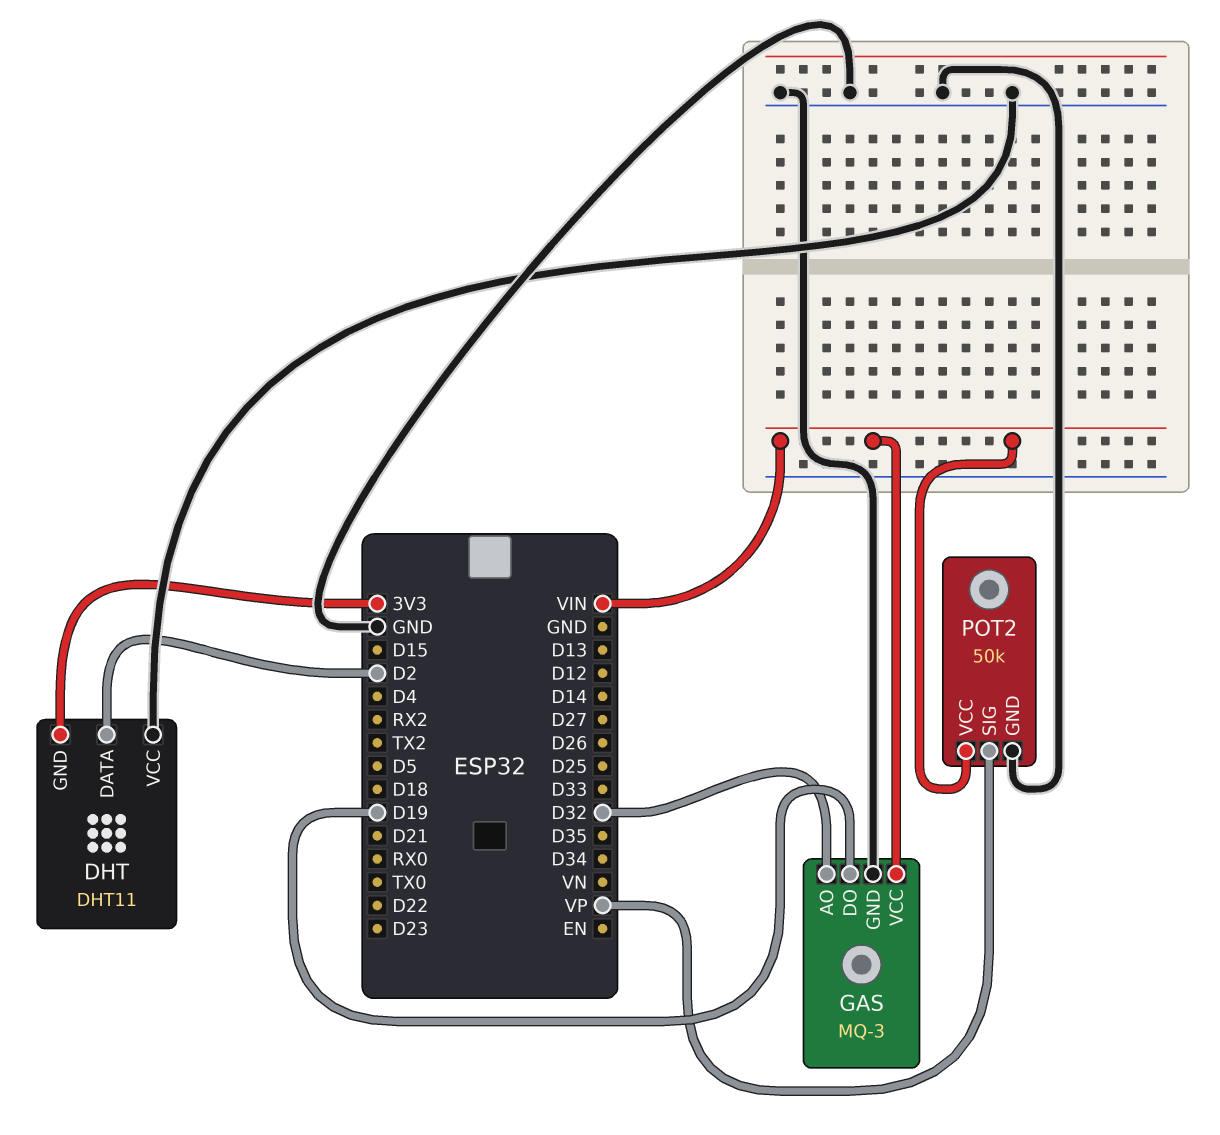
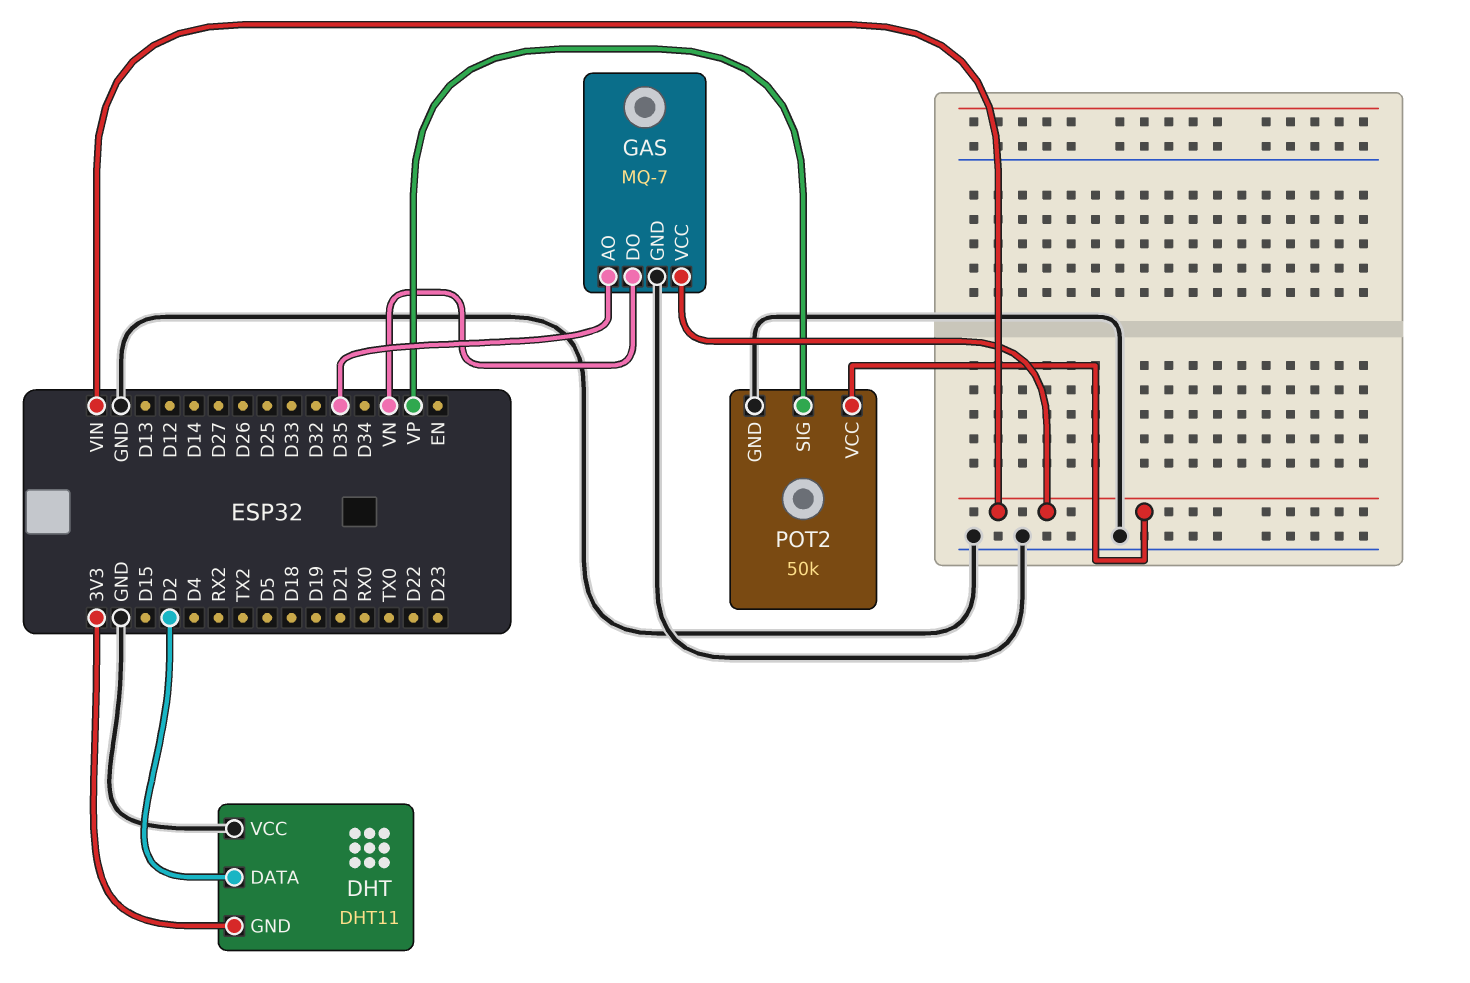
GAS: MQ-3 -> MQ-7
GAS pin AO: D32 -> D35
GAS pin DO: D19 -> VN

